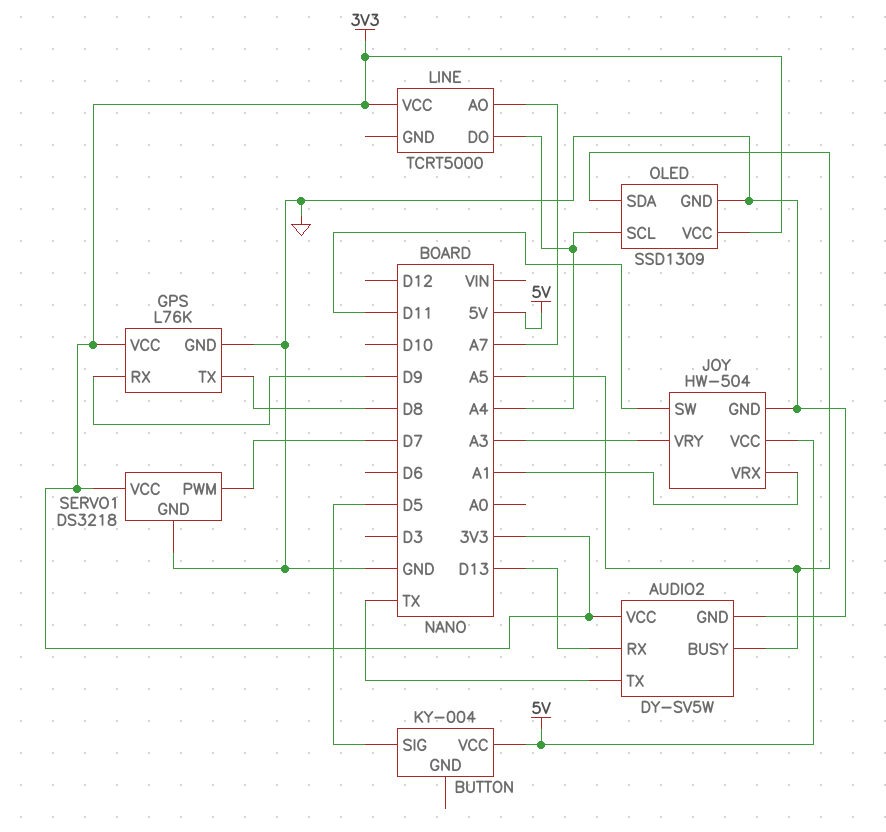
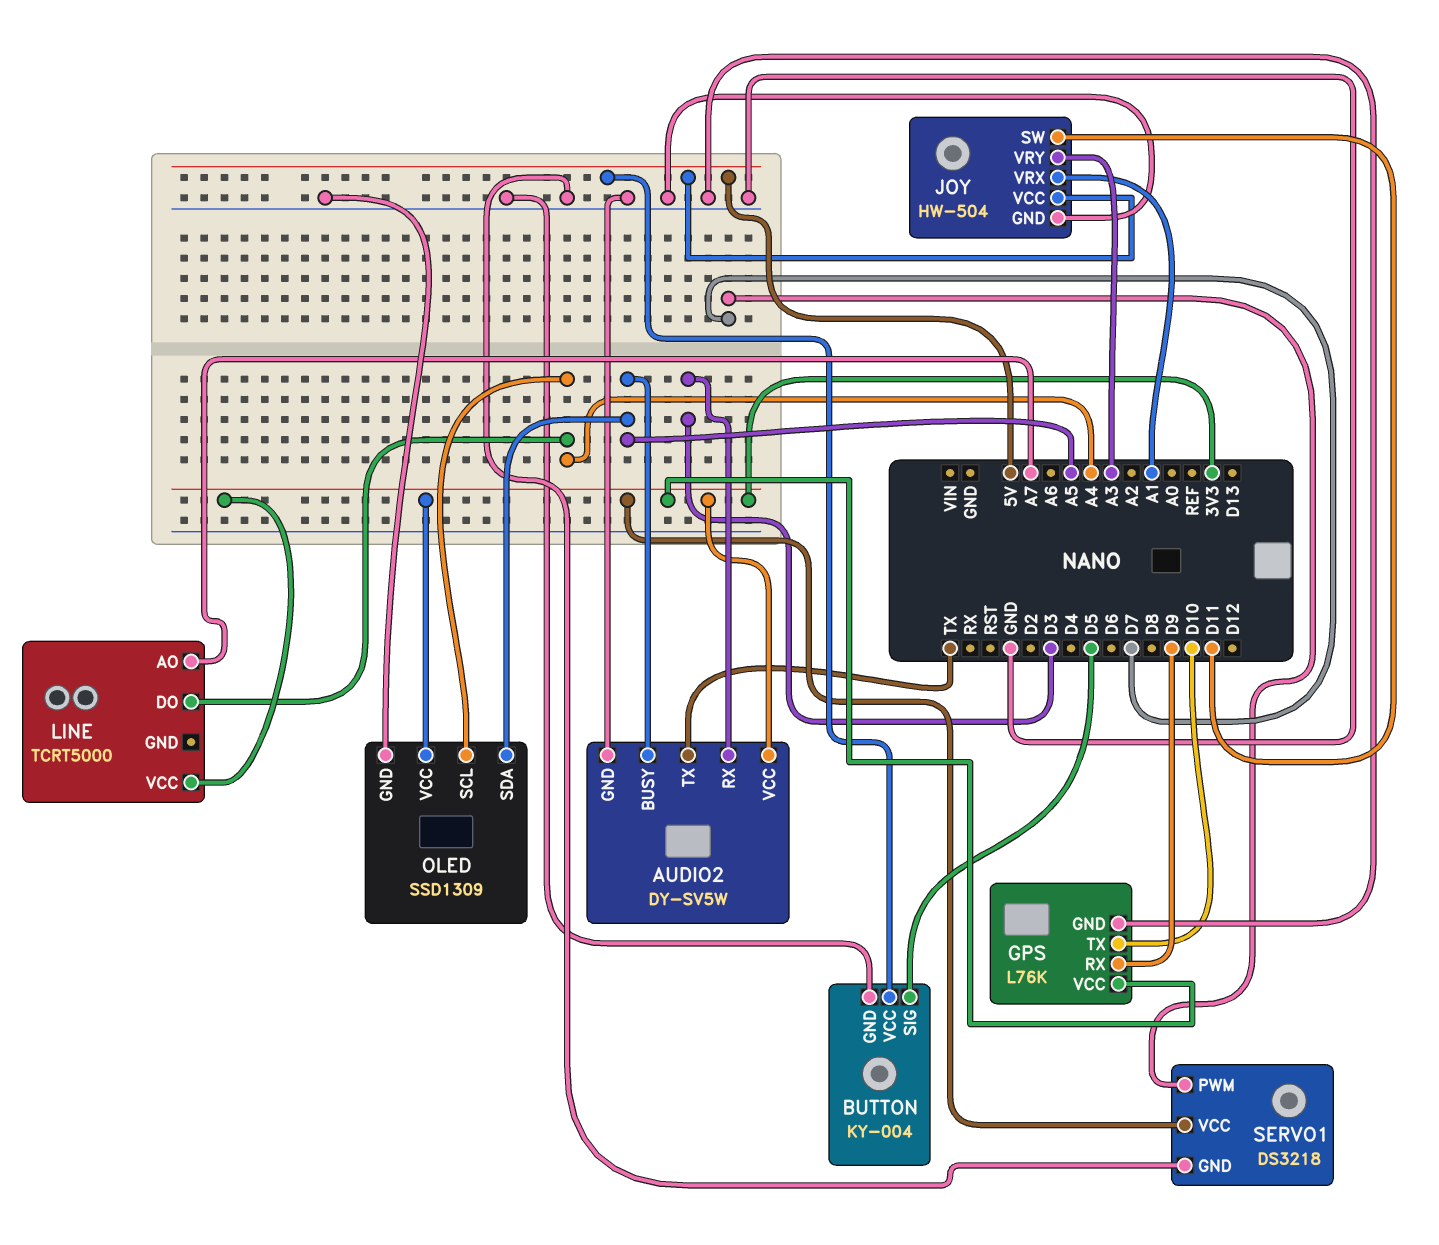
AUDIO2 pin RX: D13 -> D3
BUTTON pin GND: none -> GND
GPS pin TX: D8 -> D10

